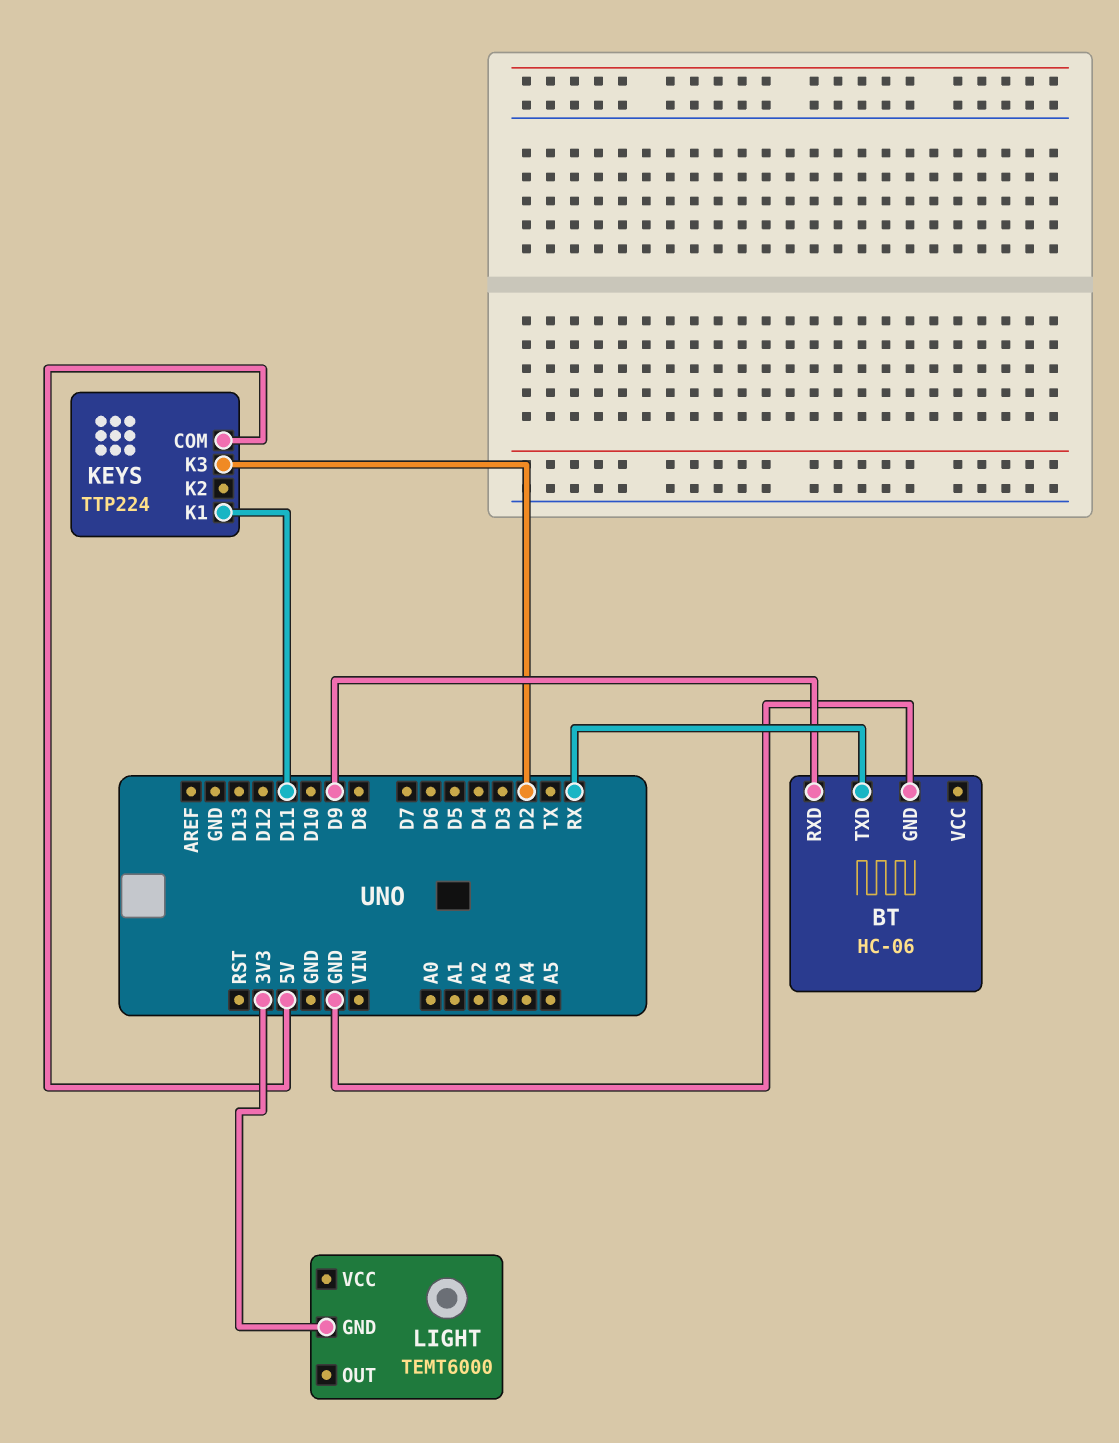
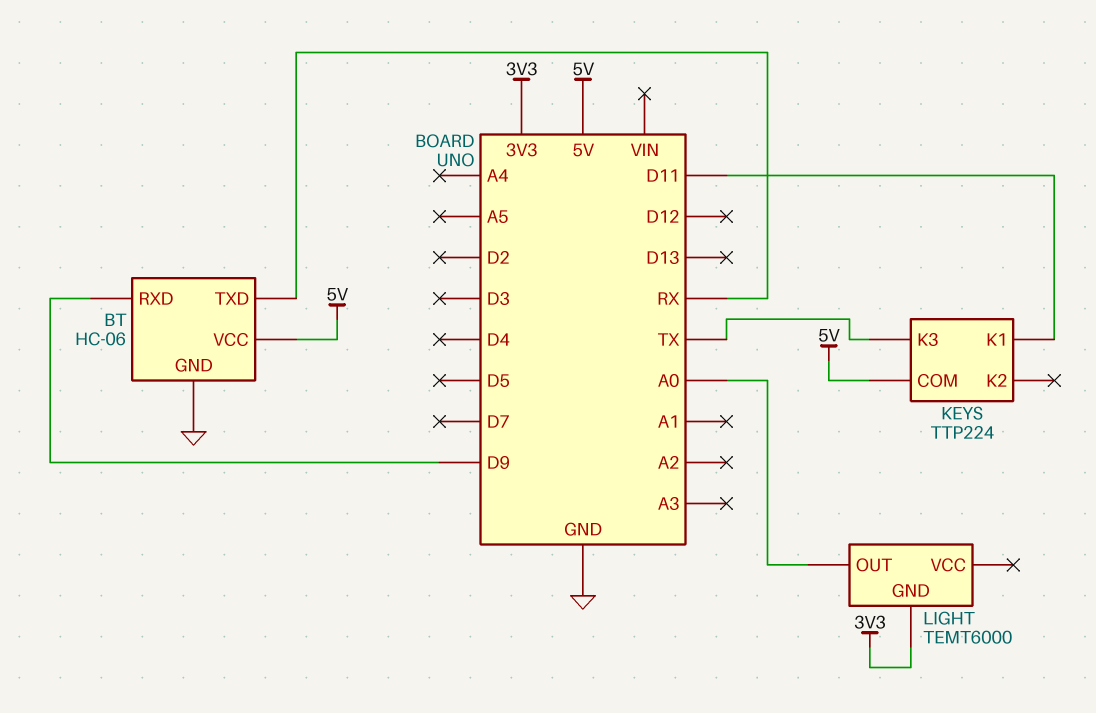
BT pin VCC: none -> 5V
KEYS pin K3: D2 -> TX
LIGHT pin OUT: none -> A0

